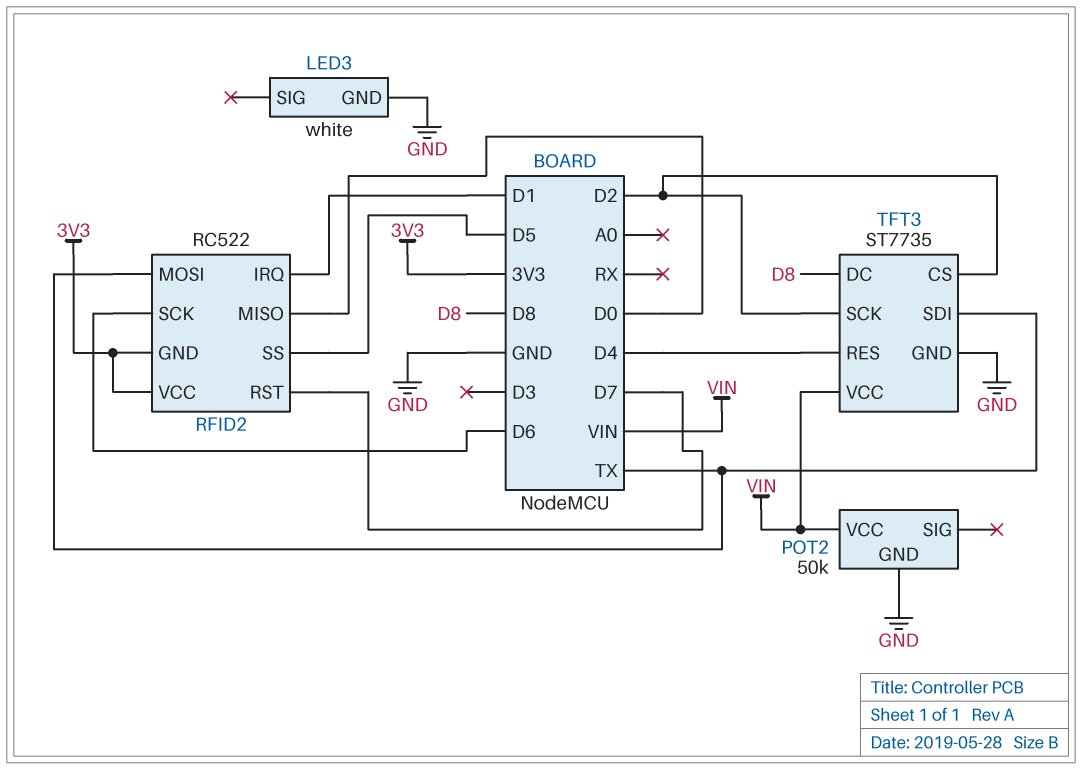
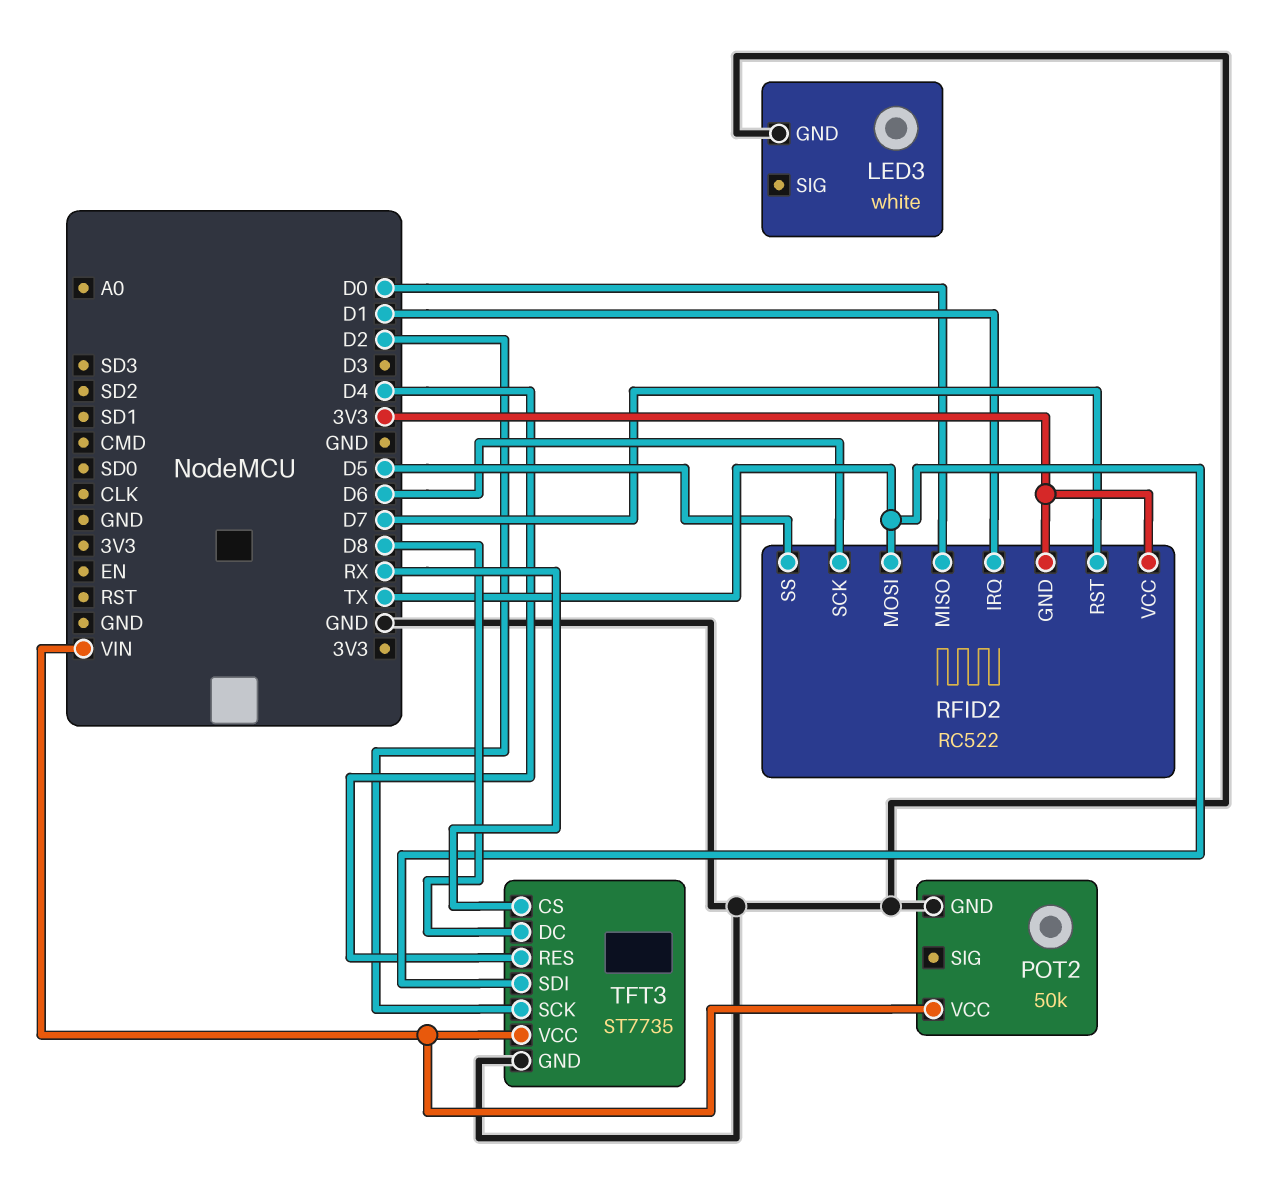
TFT3 pin CS: D2 -> RX

